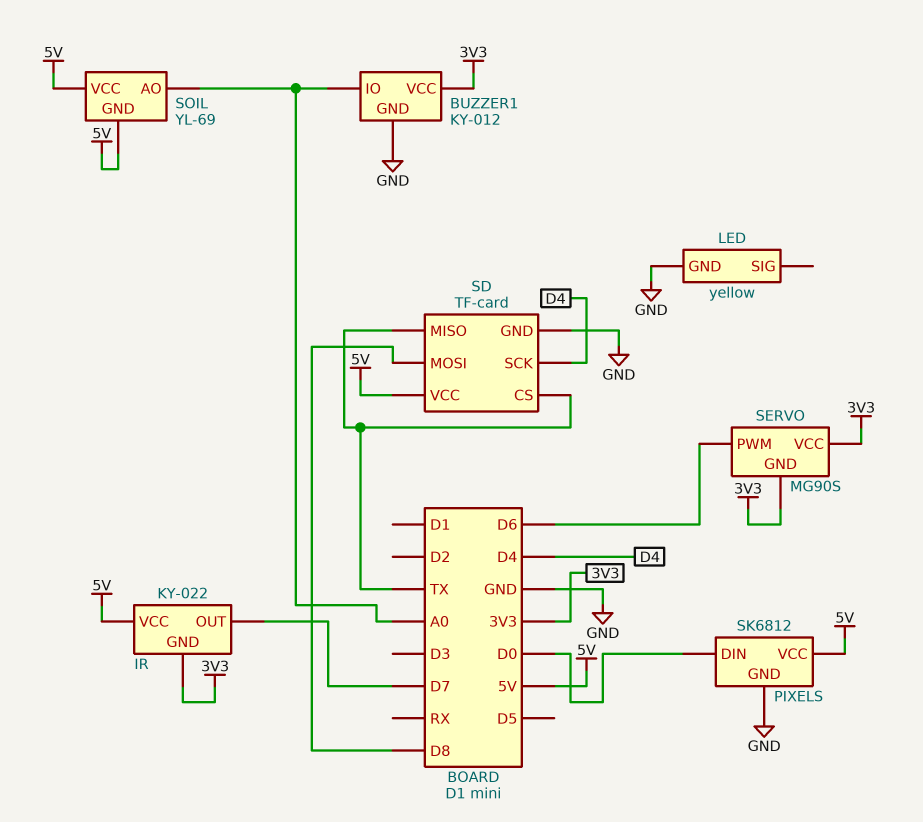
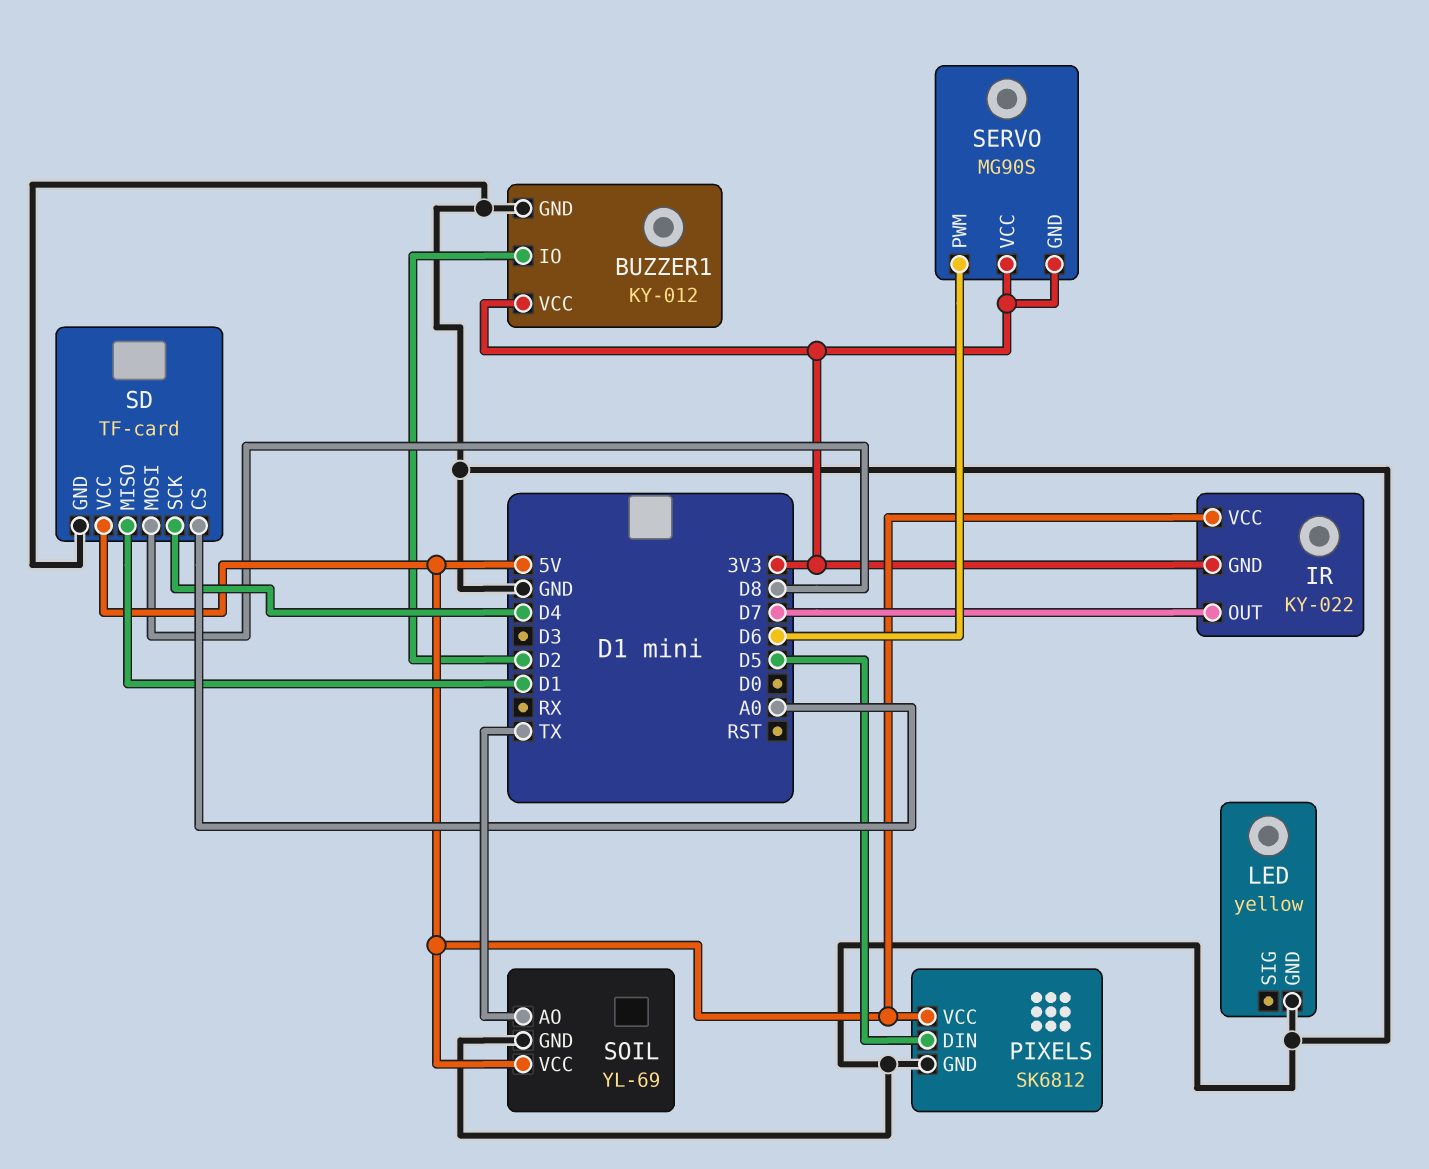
BUZZER1 pin IO: A0 -> D2
PIXELS pin DIN: D0 -> D5
SD pin CS: TX -> A0
SD pin MISO: TX -> D1
SOIL pin AO: A0 -> TX
SOIL pin GND: 5V -> GND

